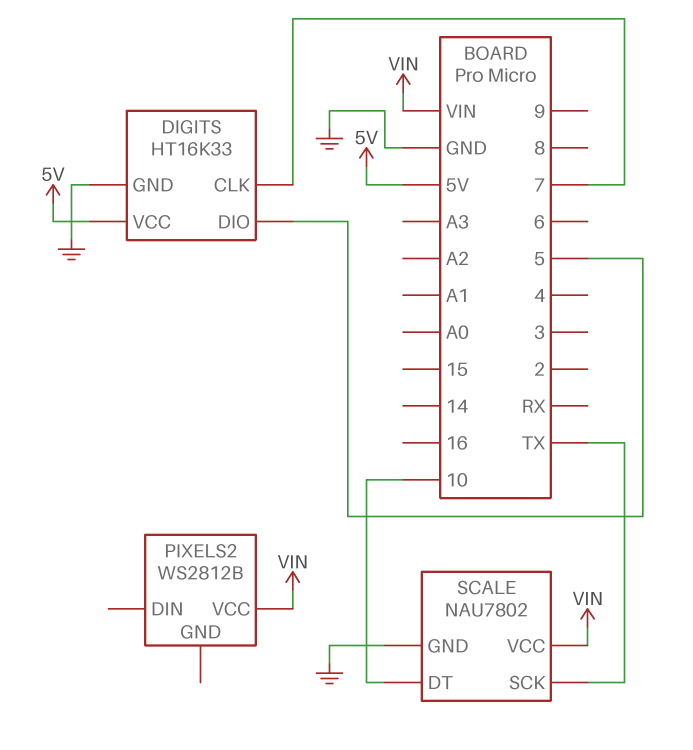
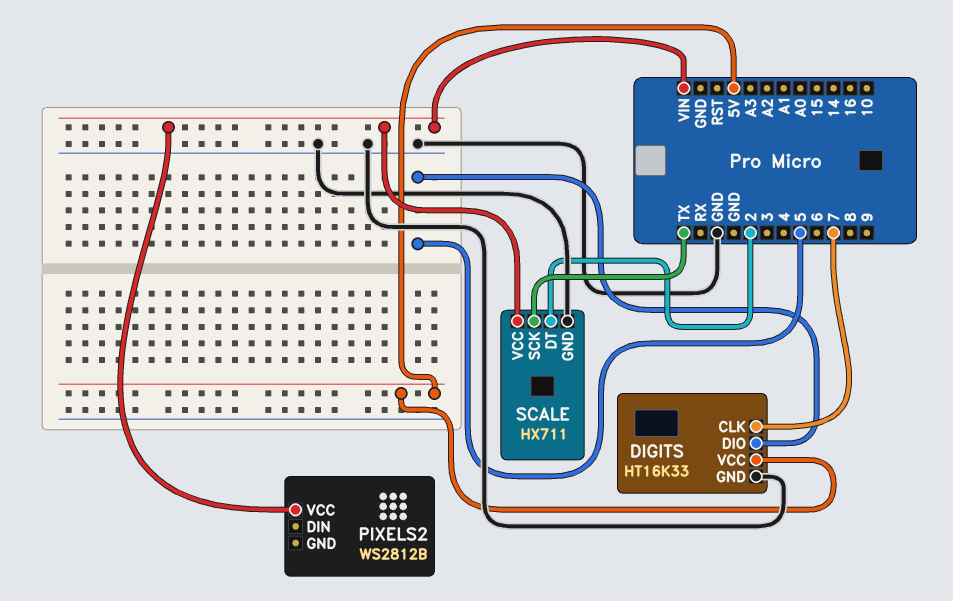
SCALE: NAU7802 -> HX711
SCALE pin DT: 10 -> 2

